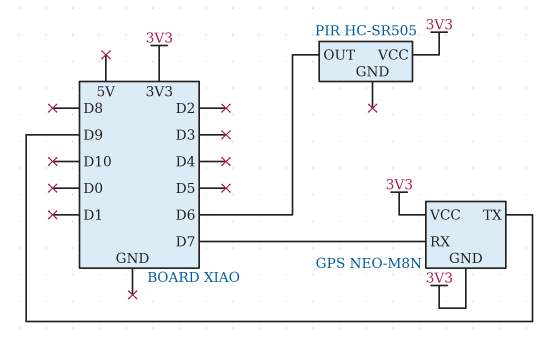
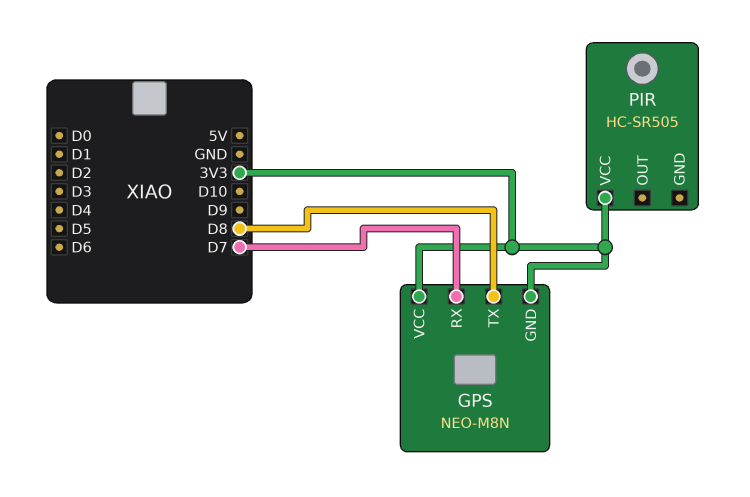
GPS pin TX: D9 -> D8
PIR pin OUT: D6 -> none

